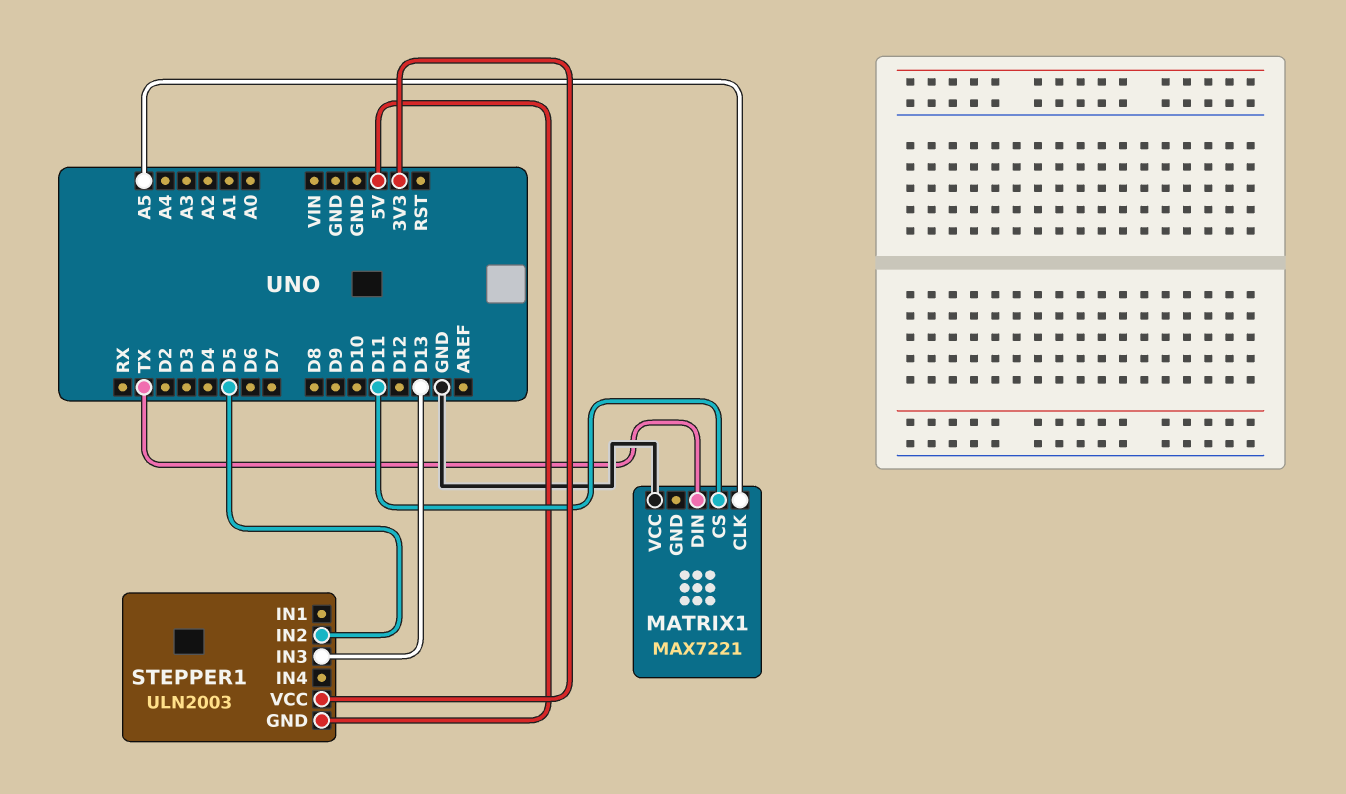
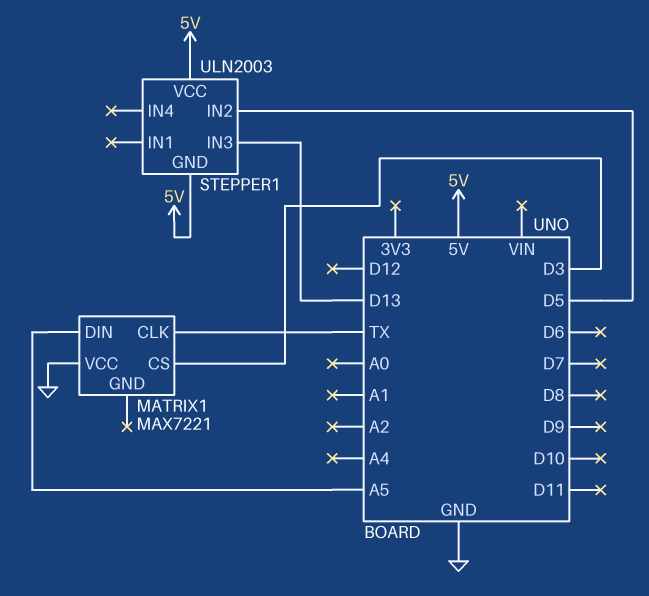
MATRIX1 pin CLK: A5 -> TX
MATRIX1 pin CS: D11 -> D3
MATRIX1 pin DIN: TX -> A5
STEPPER1 pin VCC: 3V3 -> 5V

